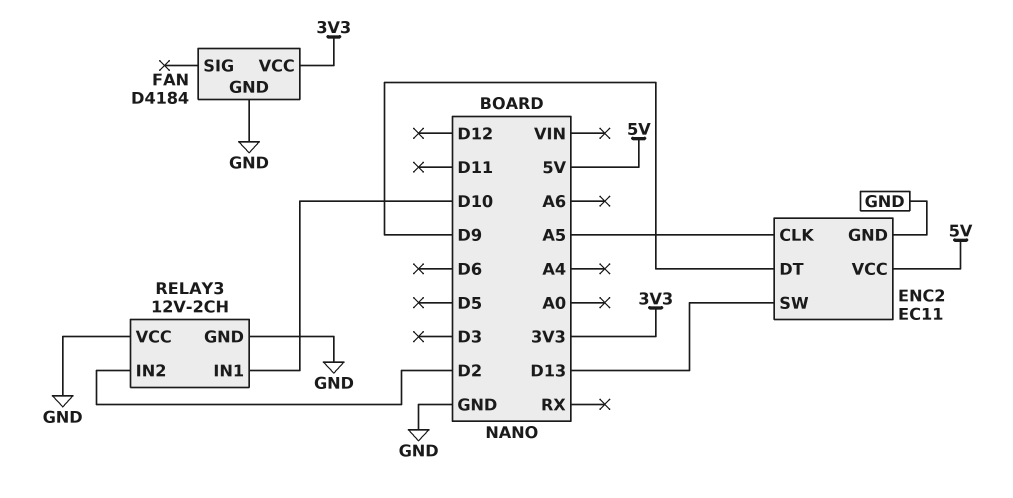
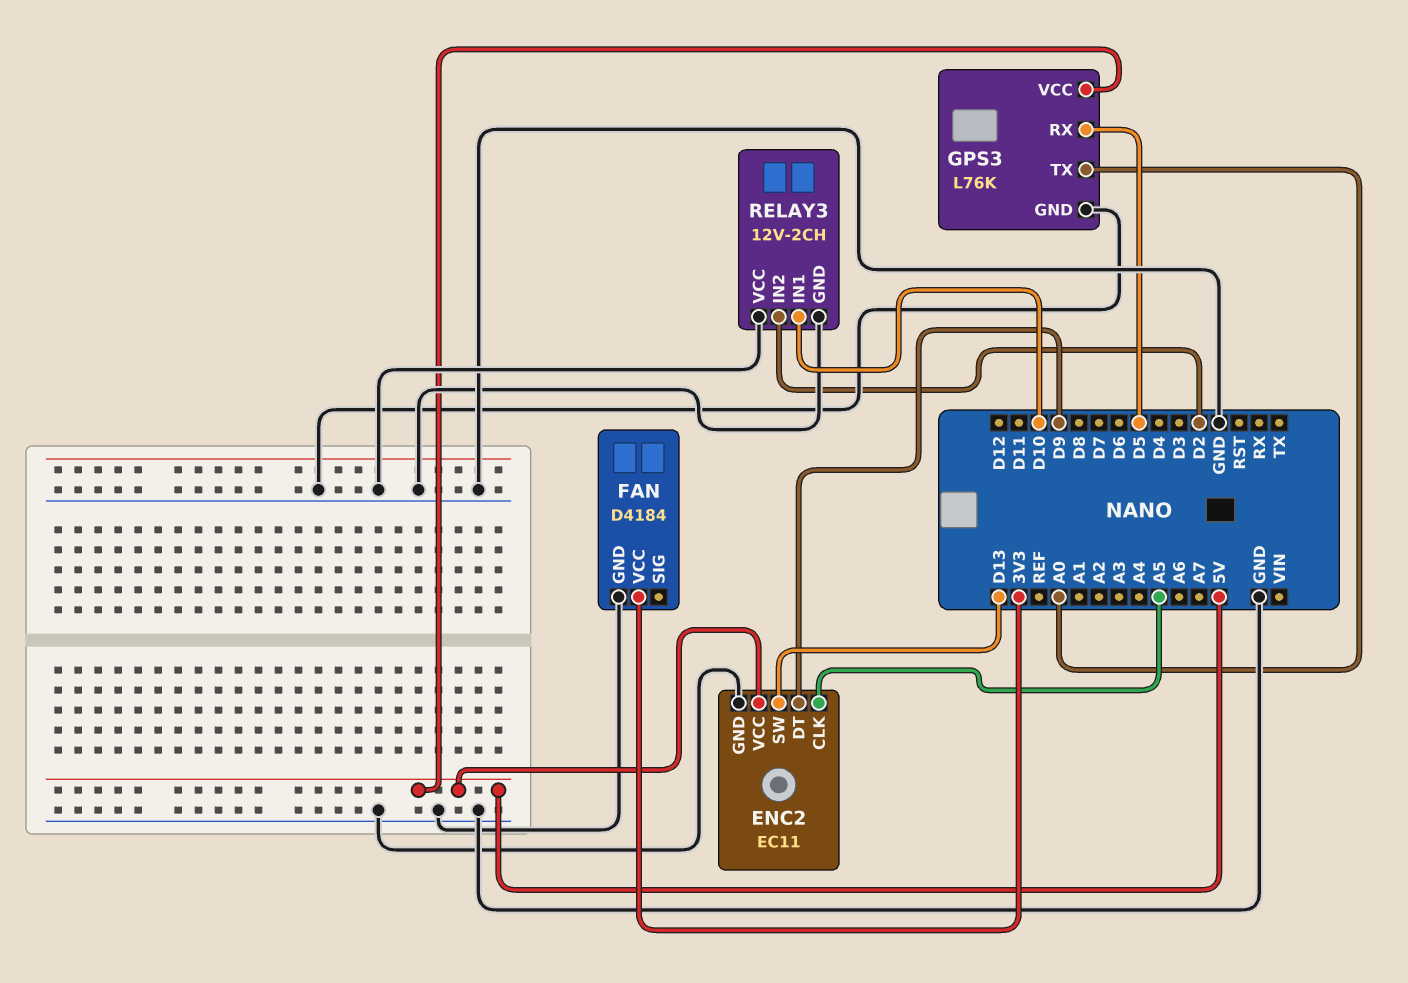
GPS3: none -> L76K
GPS3 pin GND: none -> GND
GPS3 pin RX: none -> D5
GPS3 pin TX: none -> A0
GPS3 pin VCC: none -> 5V

